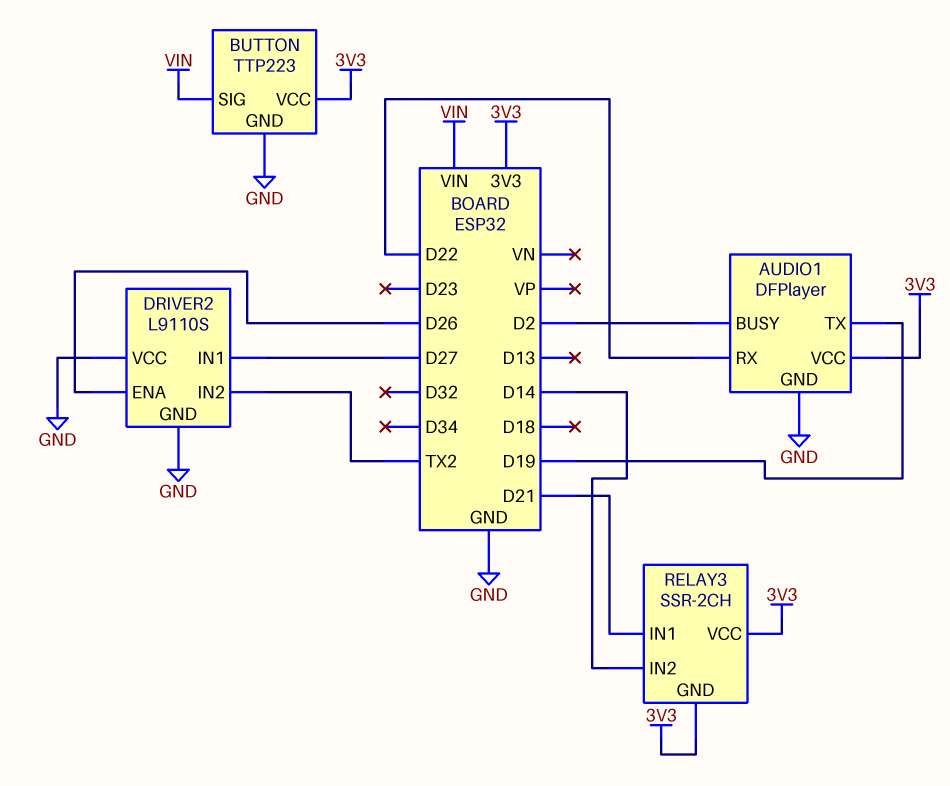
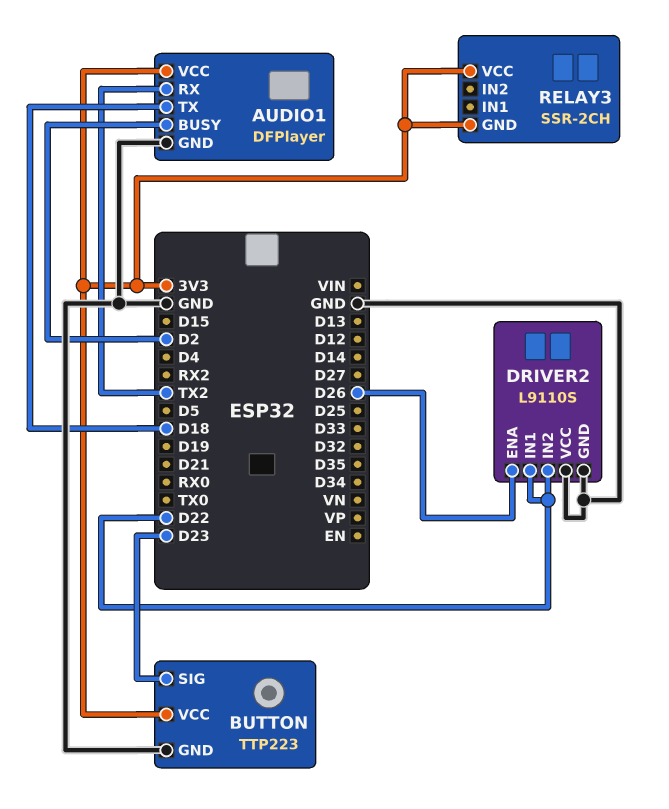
AUDIO1 pin RX: D22 -> TX2
AUDIO1 pin TX: D19 -> D18
BUTTON pin SIG: VIN -> D23
DRIVER2 pin IN1: D27 -> D22
DRIVER2 pin IN2: TX2 -> D22
RELAY3 pin IN1: D21 -> none
RELAY3 pin IN2: D14 -> none

